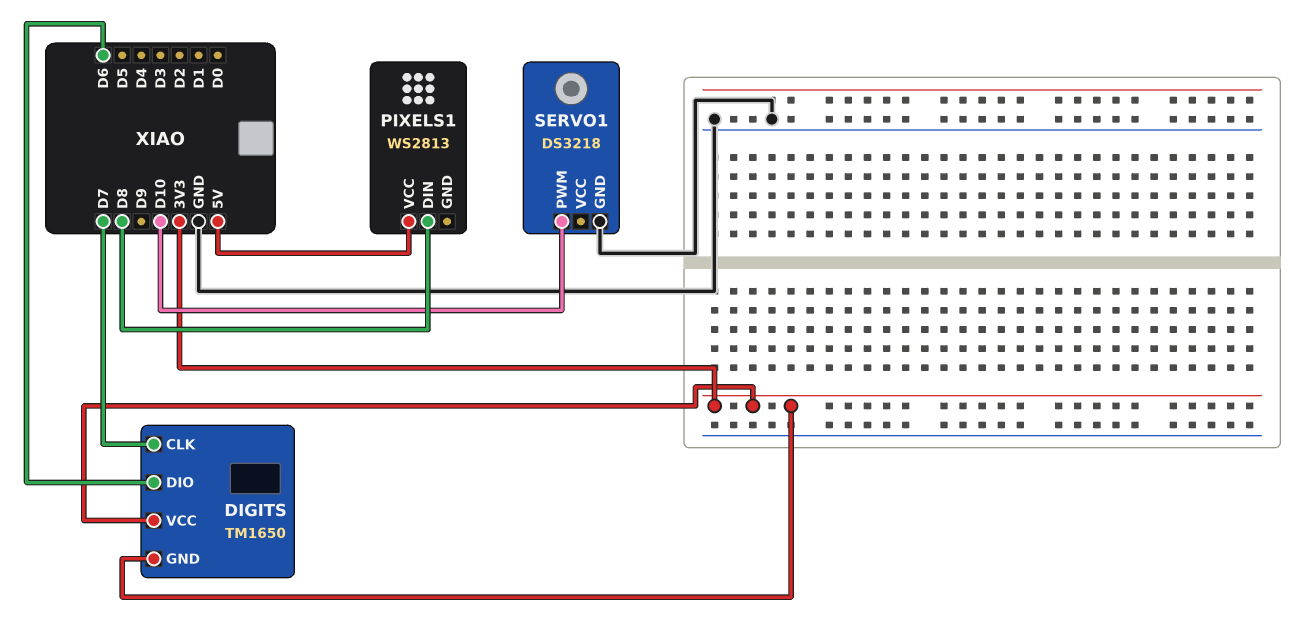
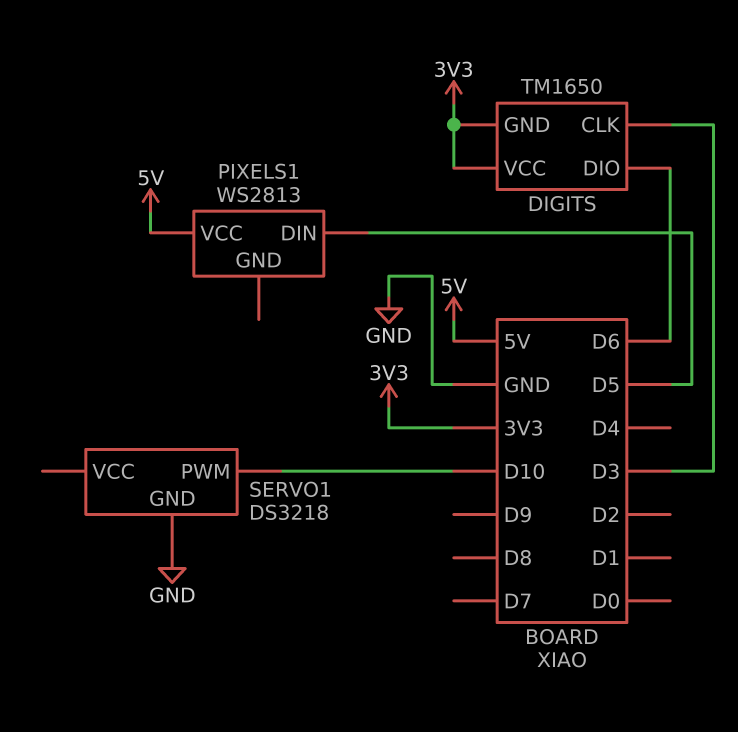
DIGITS pin CLK: D7 -> D3
PIXELS1 pin DIN: D8 -> D5

